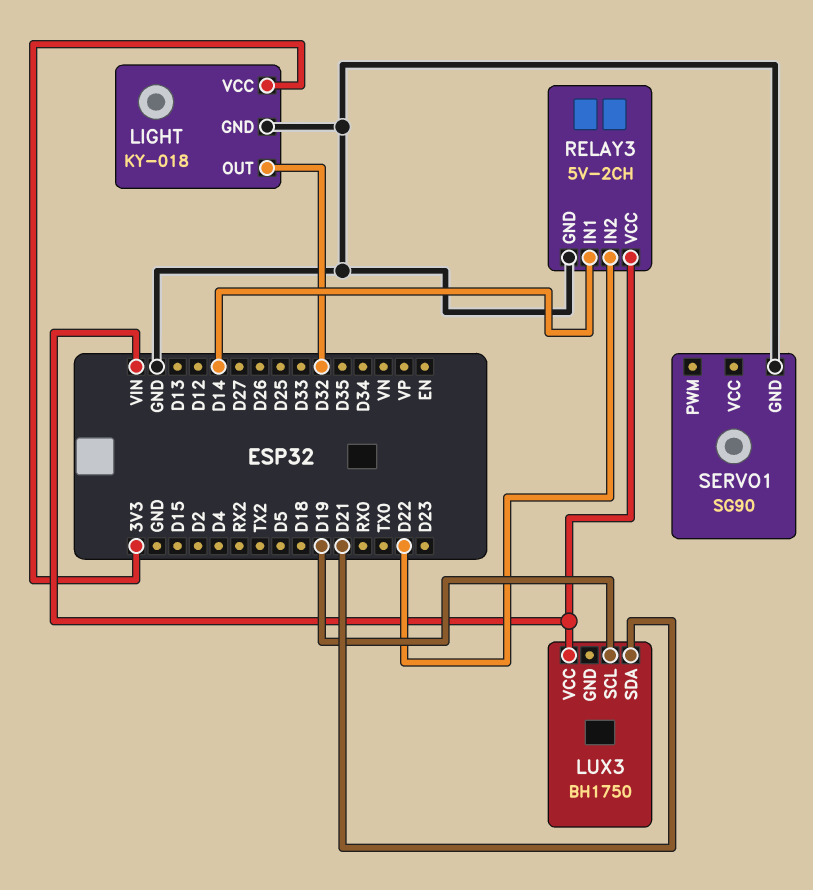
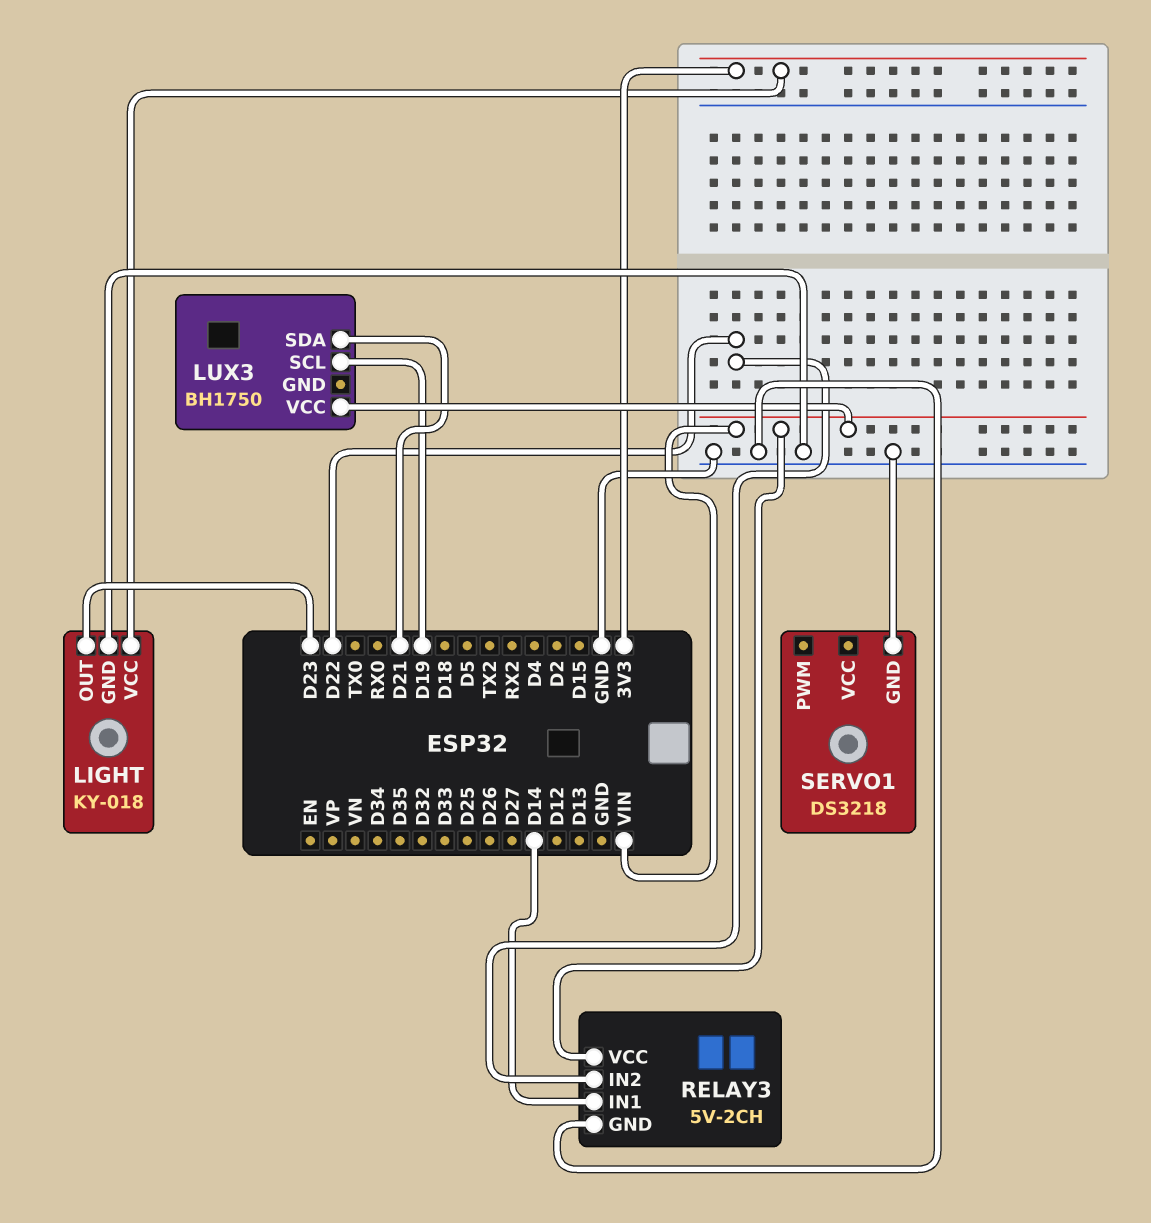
LIGHT pin OUT: D32 -> D23
SERVO1: SG90 -> DS3218

